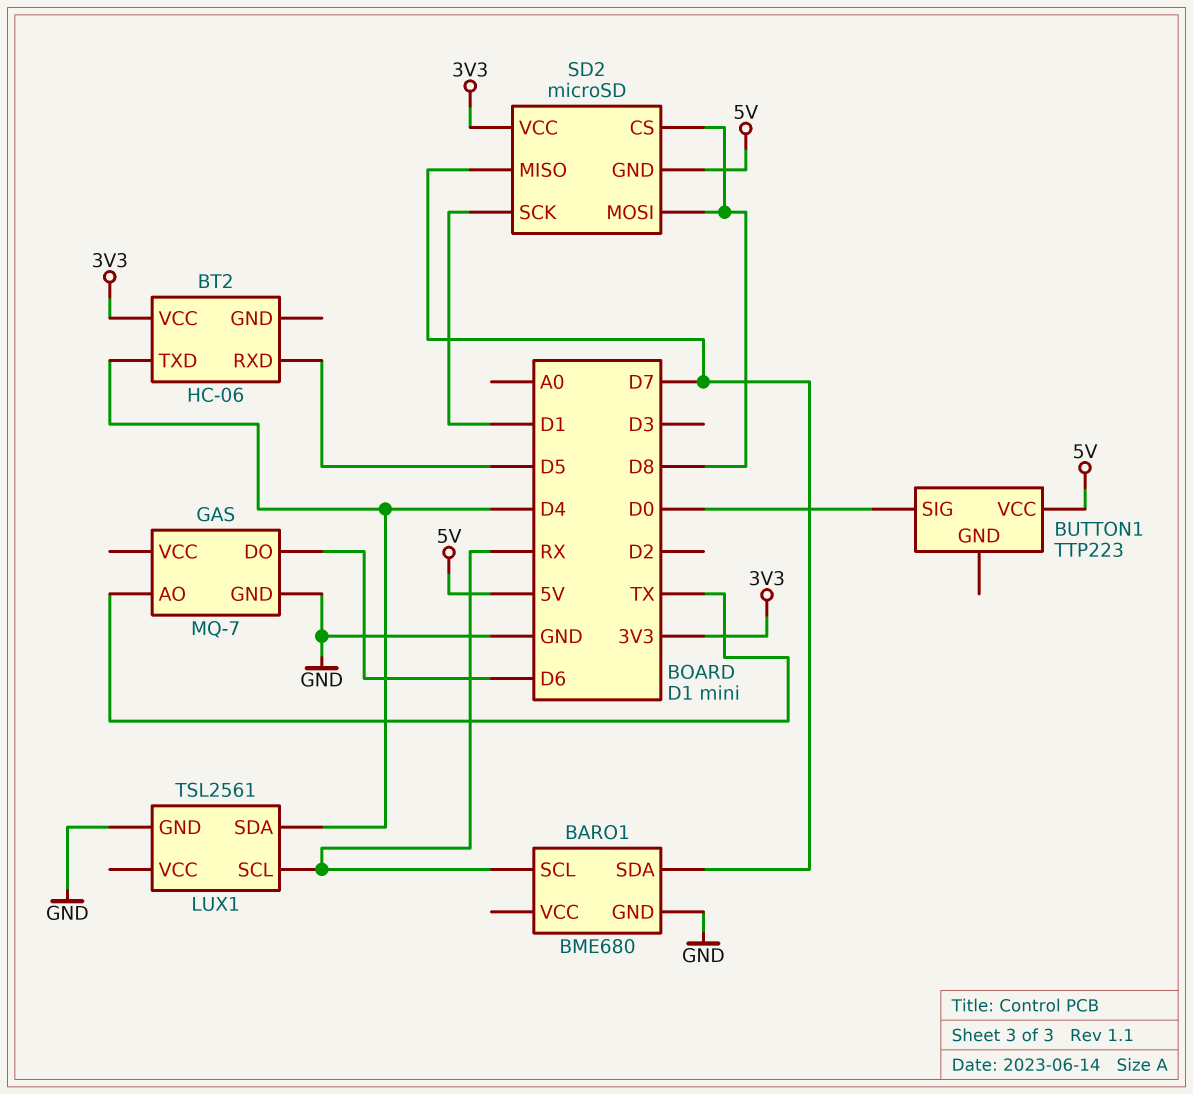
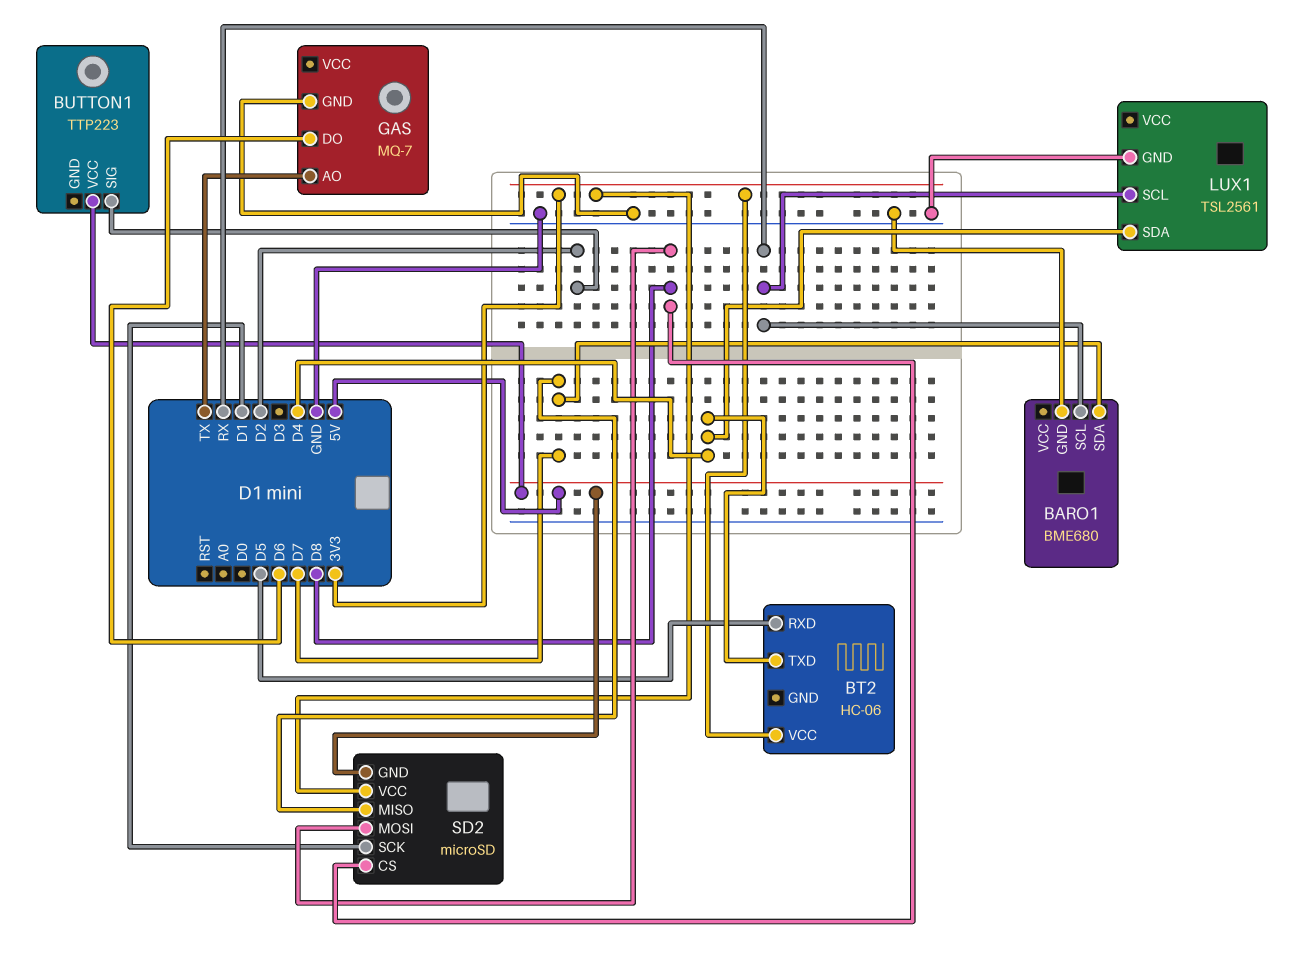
BUTTON1 pin SIG: D0 -> D2

